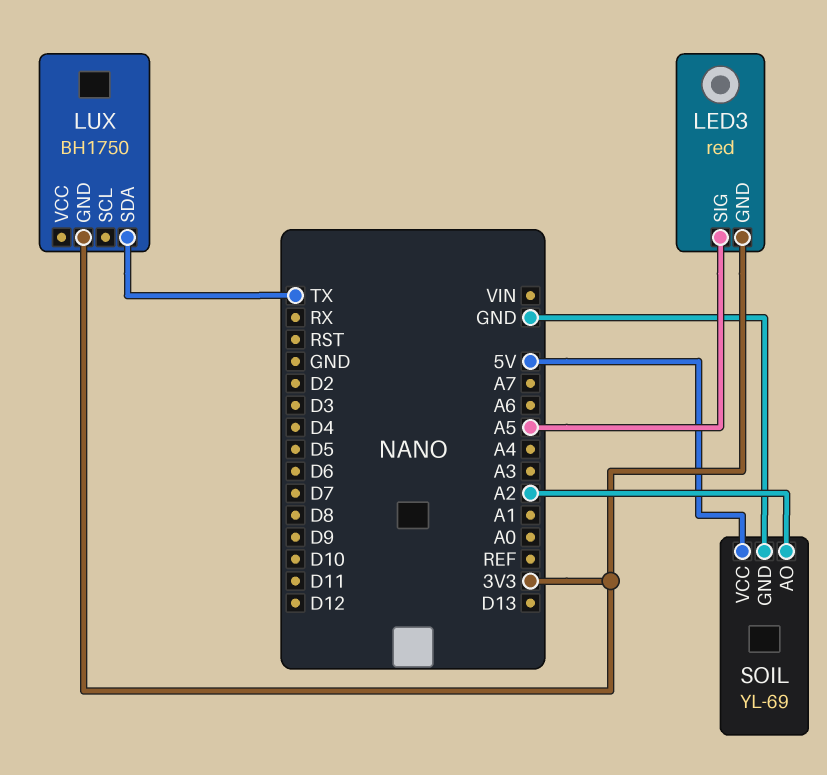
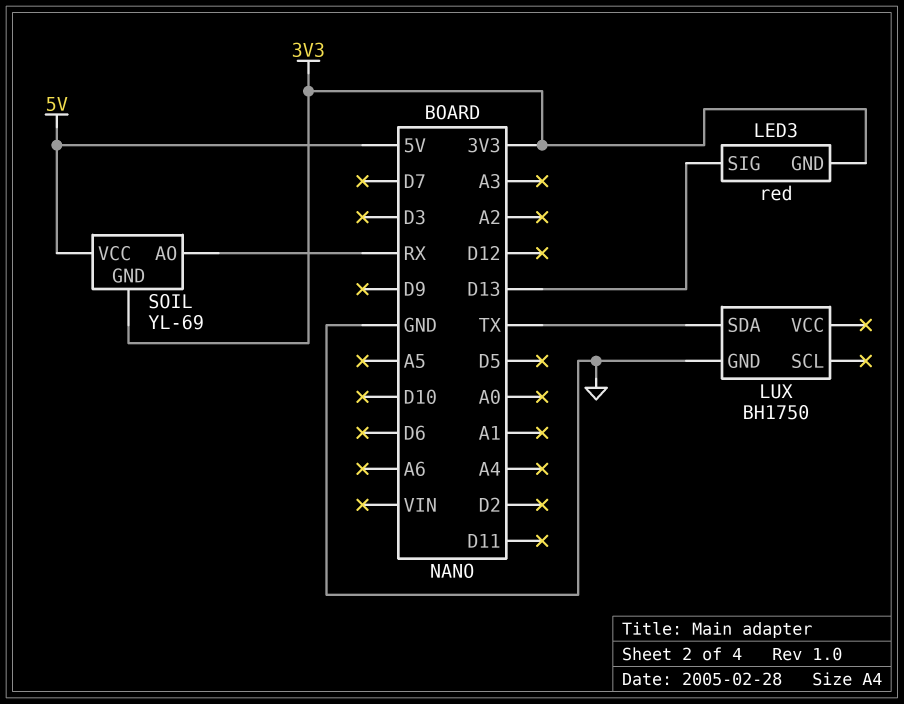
LED3 pin SIG: A5 -> D13
LUX pin GND: 3V3 -> GND
SOIL pin AO: A2 -> RX
SOIL pin GND: GND -> 3V3

